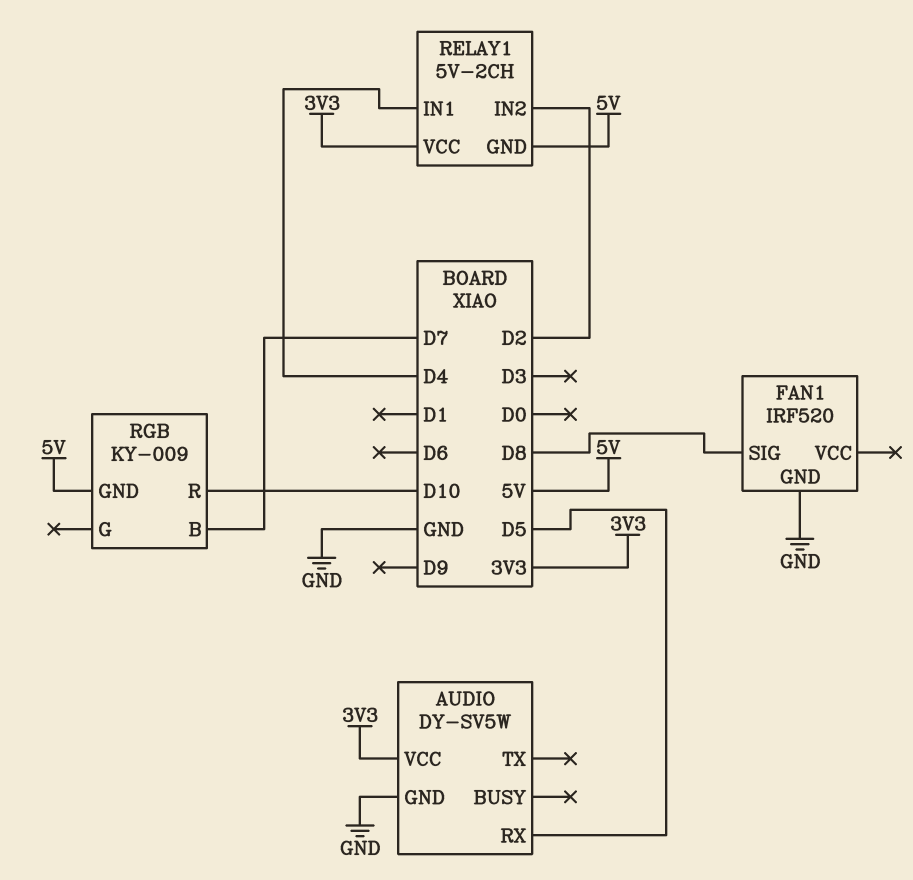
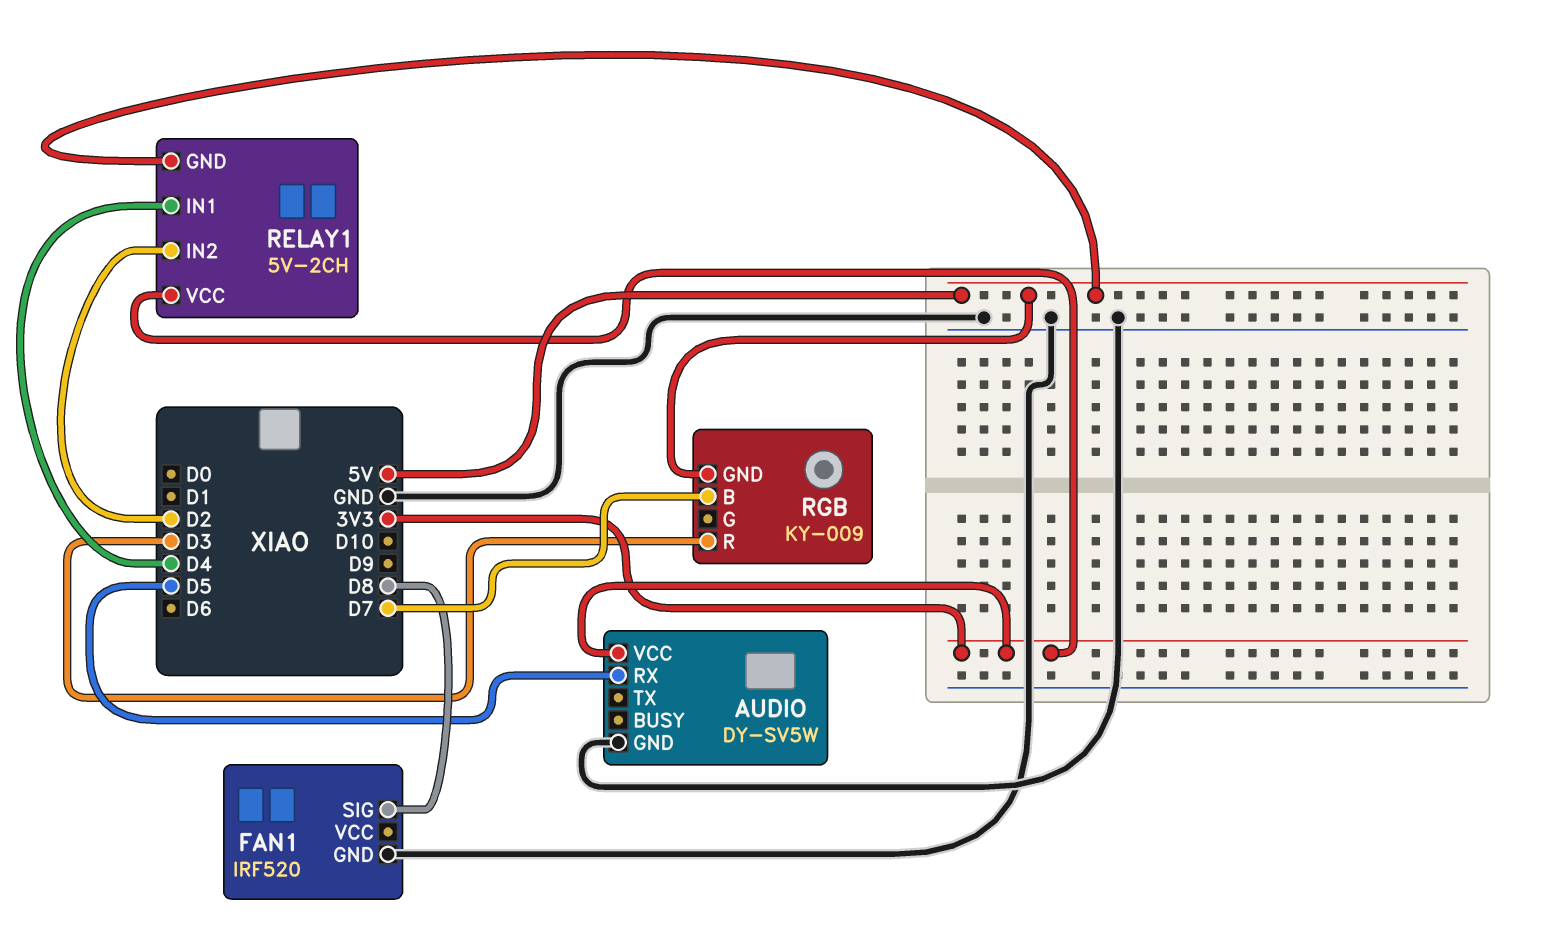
RGB pin R: D10 -> D3

